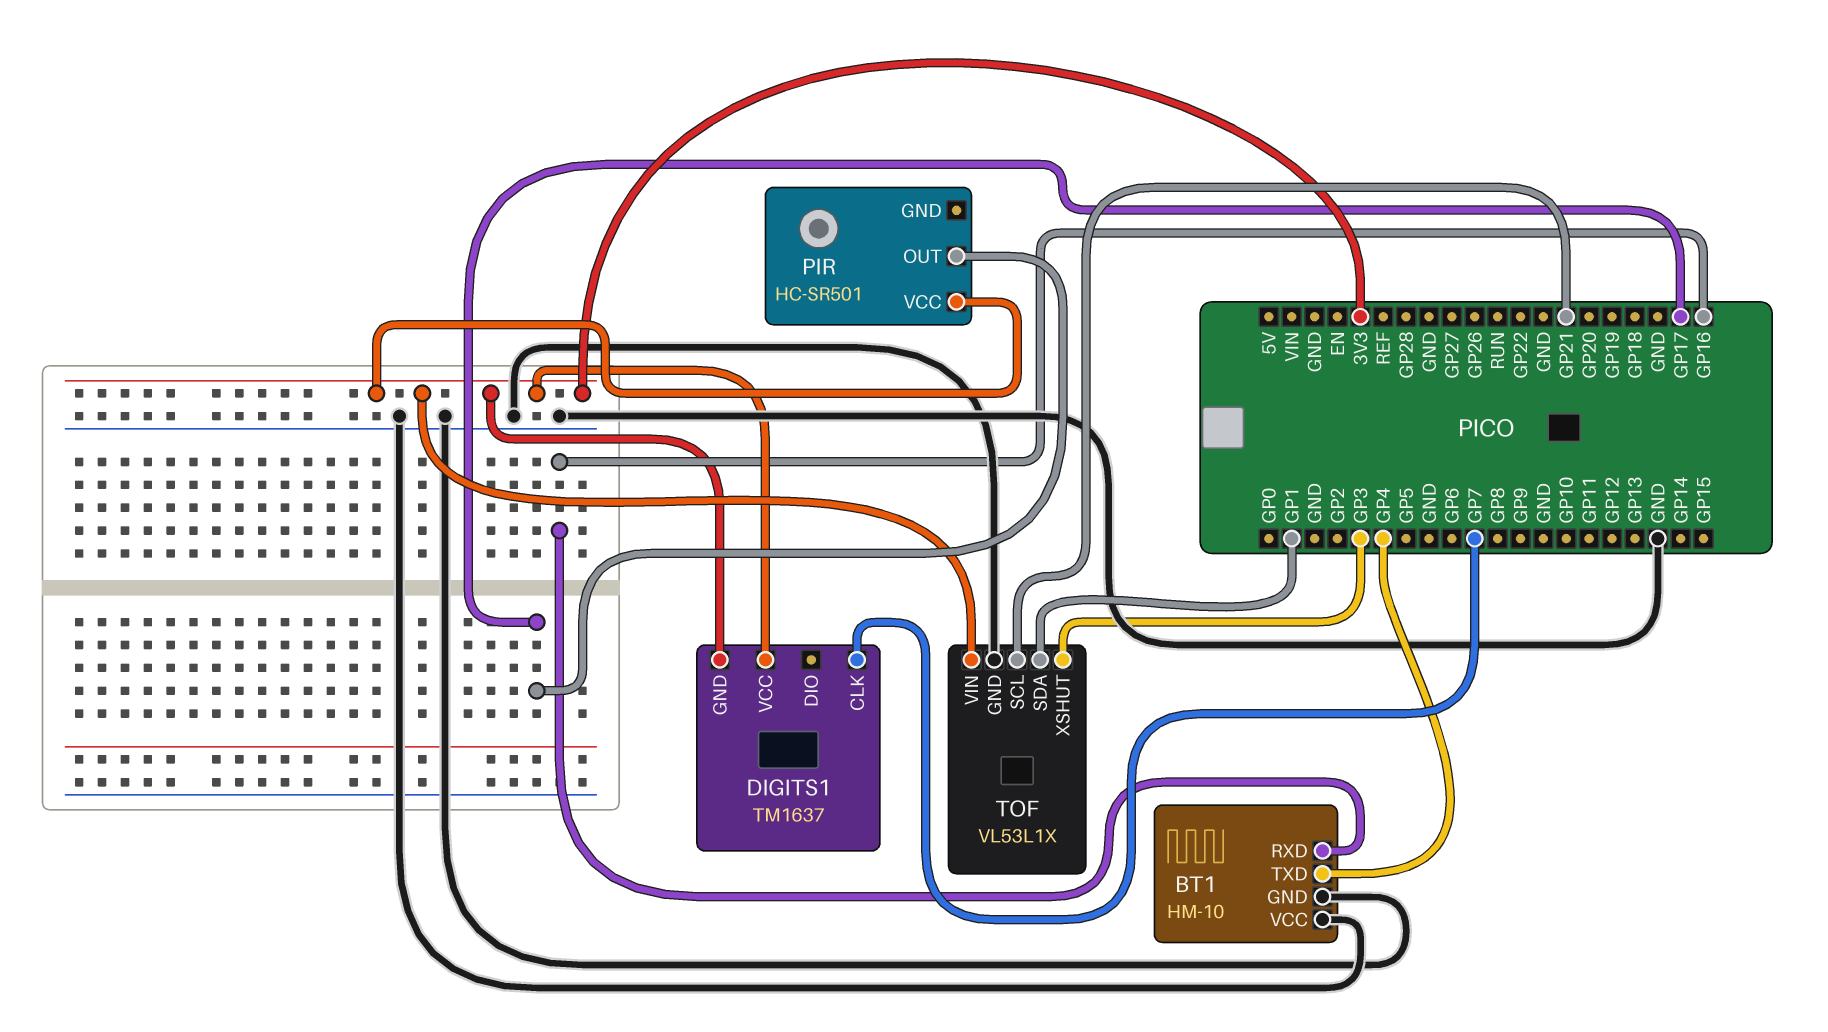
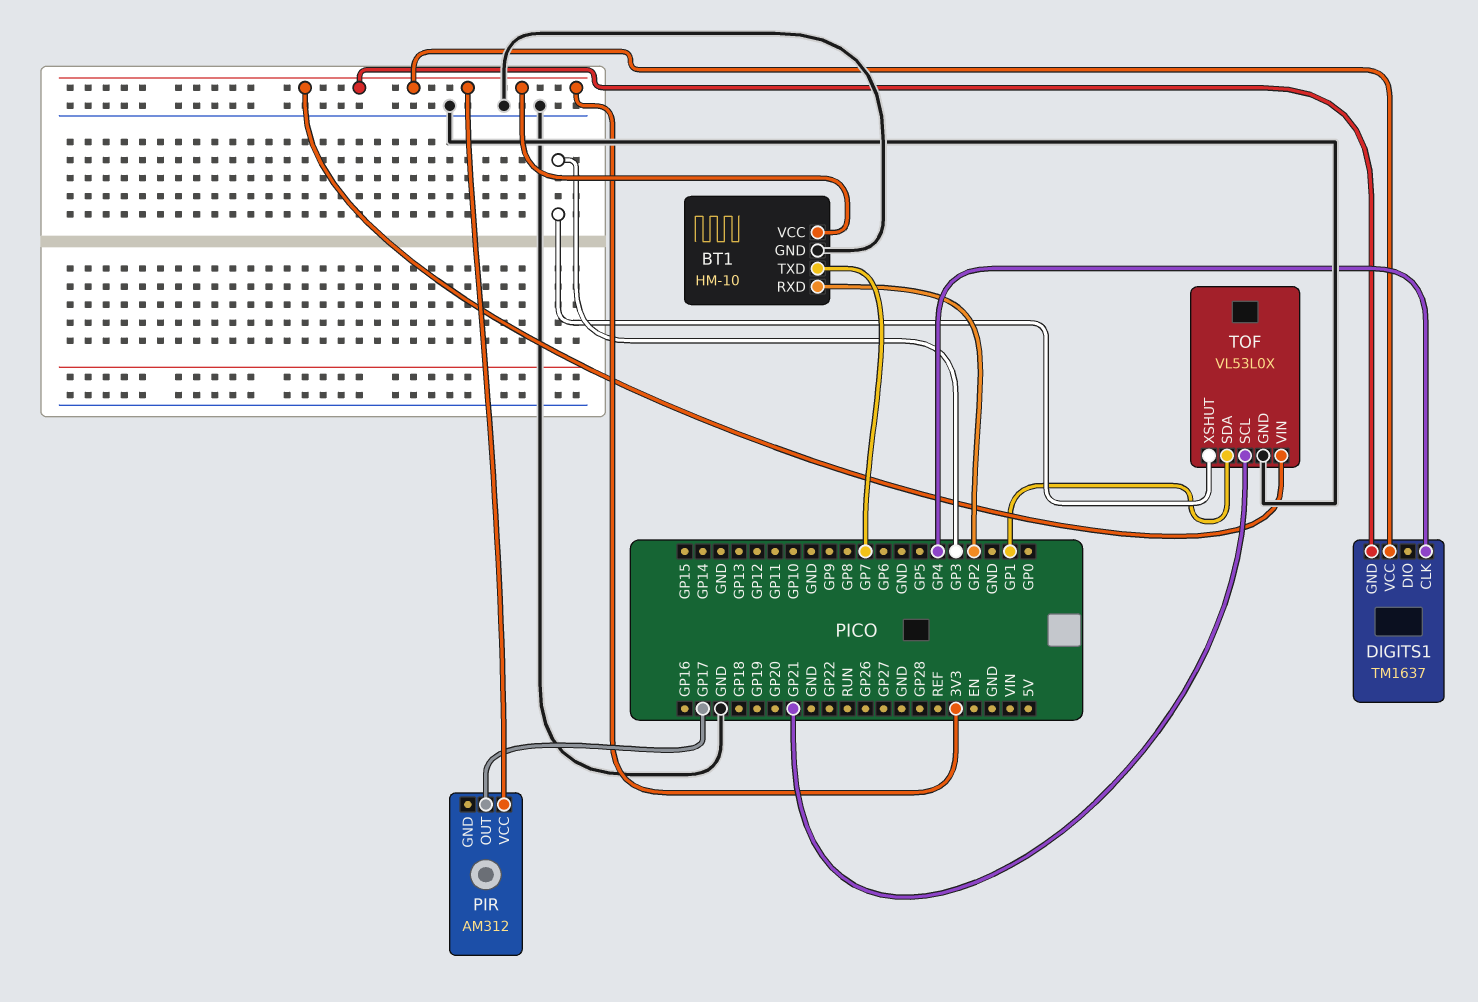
BT1 pin RXD: GP16 -> GP2
BT1 pin TXD: GP4 -> GP7
BT1 pin VCC: GND -> 3V3
DIGITS1 pin CLK: GP7 -> GP4
PIR: HC-SR501 -> AM312
TOF: VL53L1X -> VL53L0X

